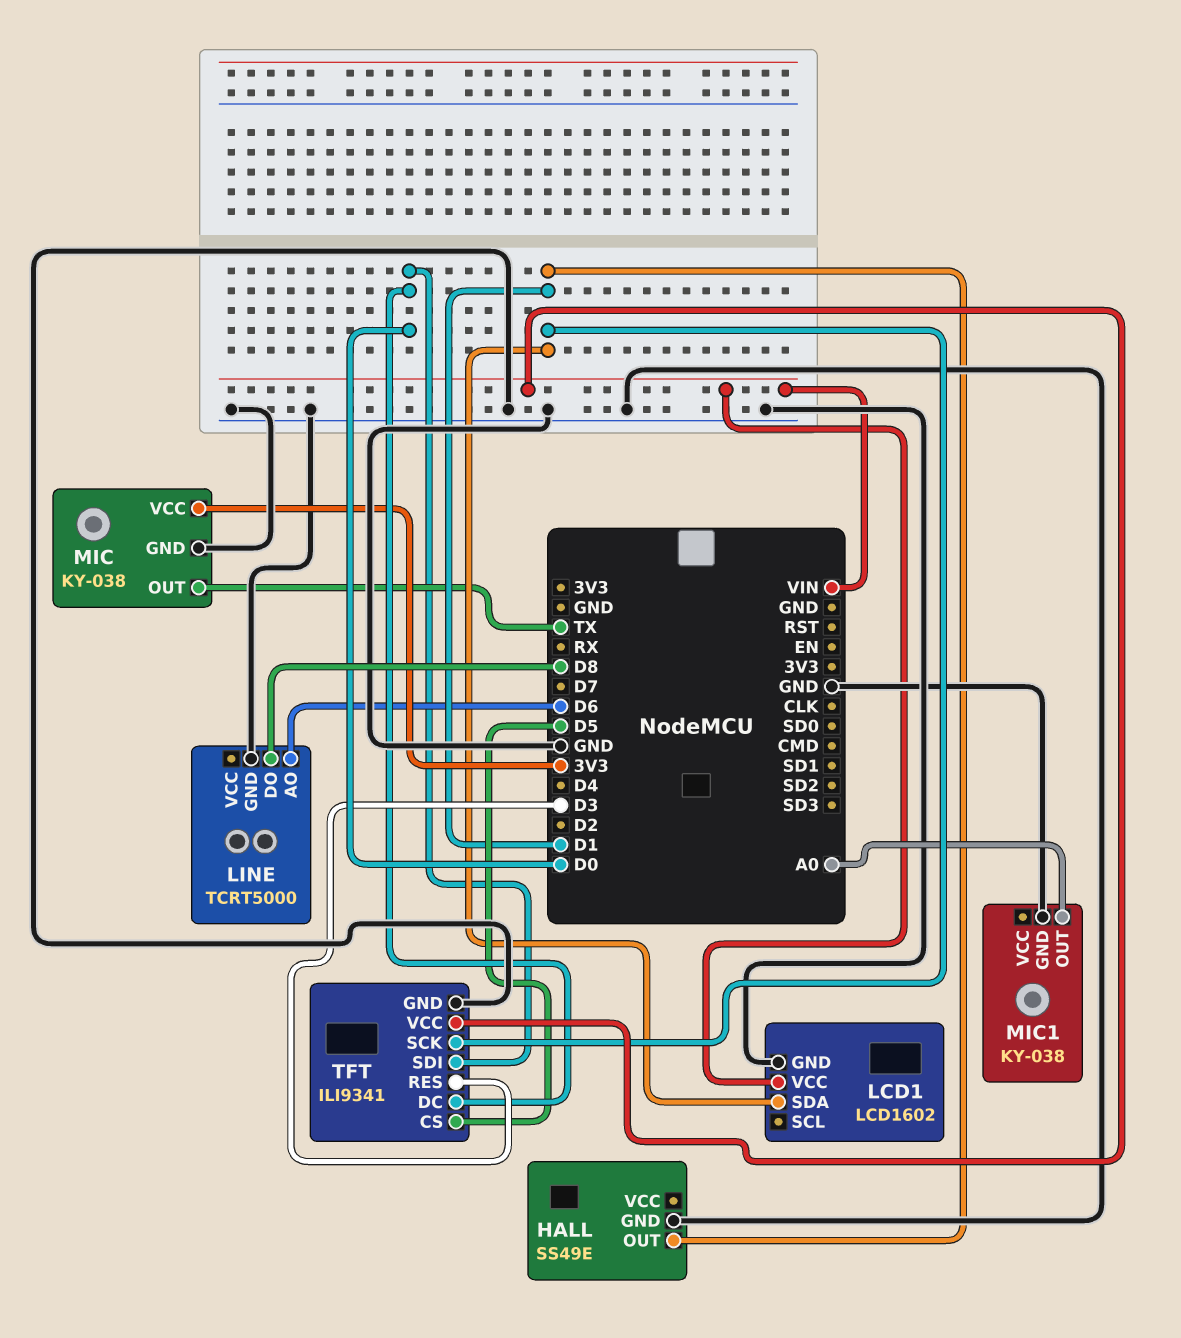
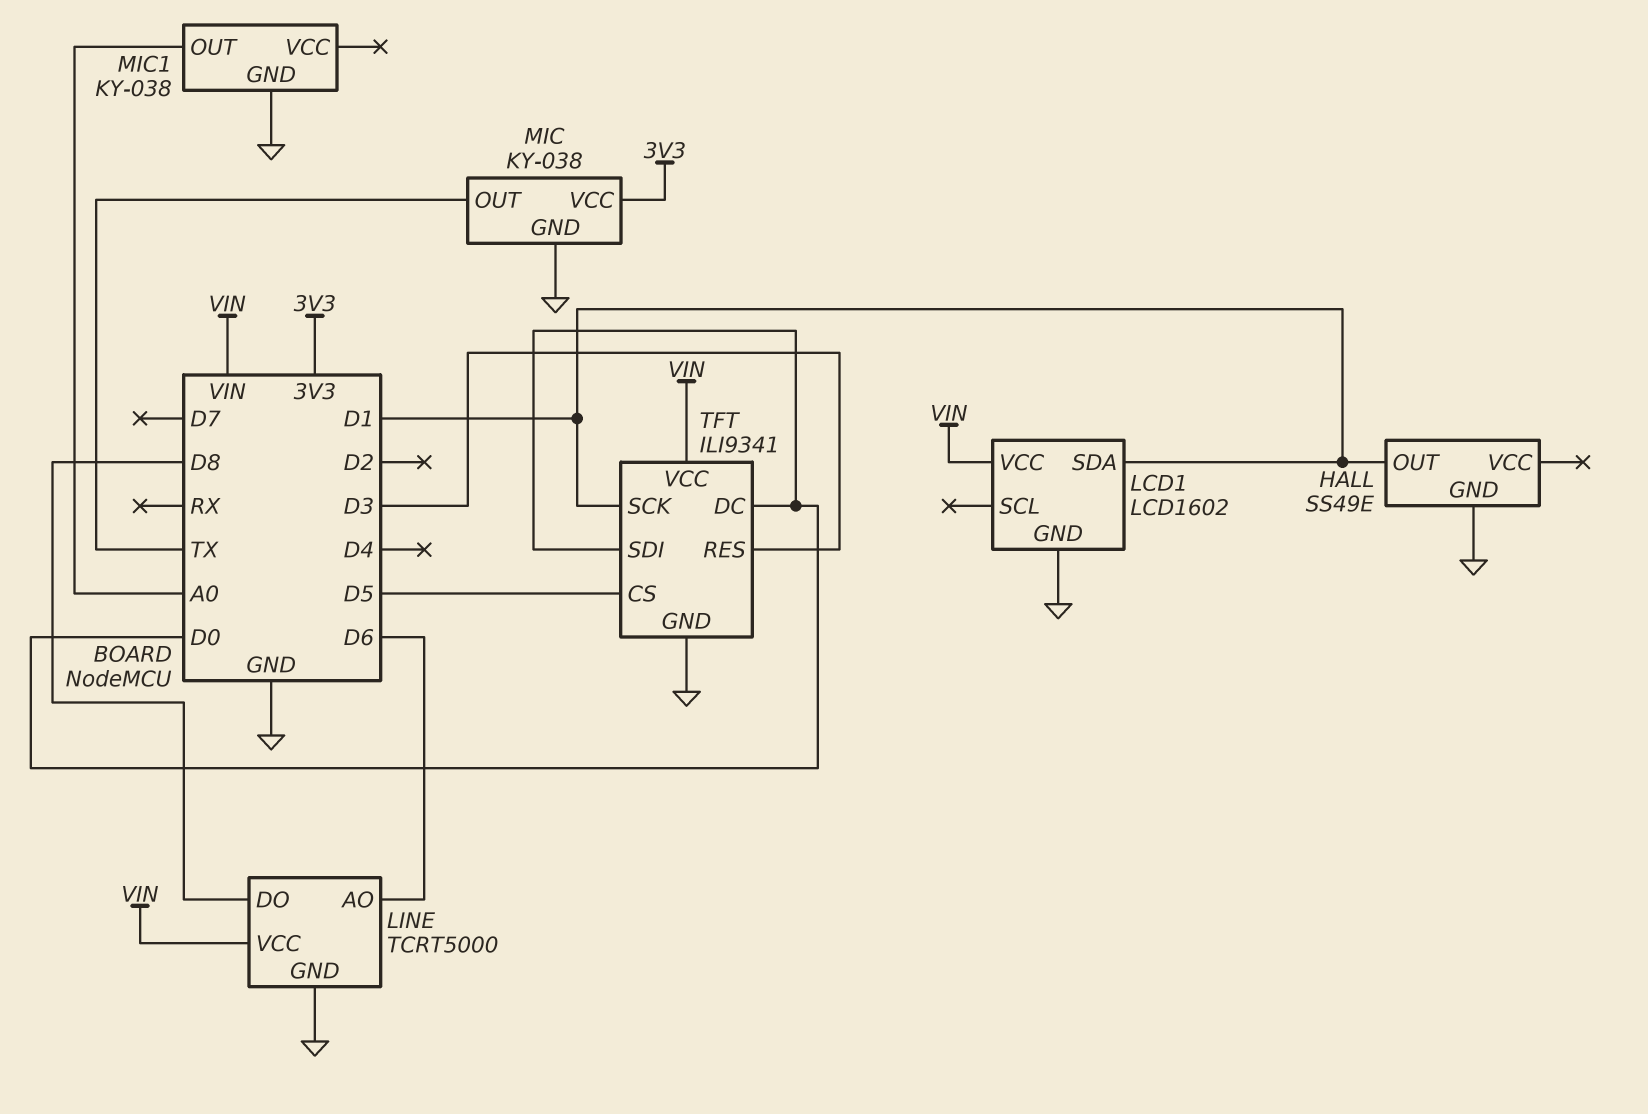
LINE pin VCC: none -> VIN

